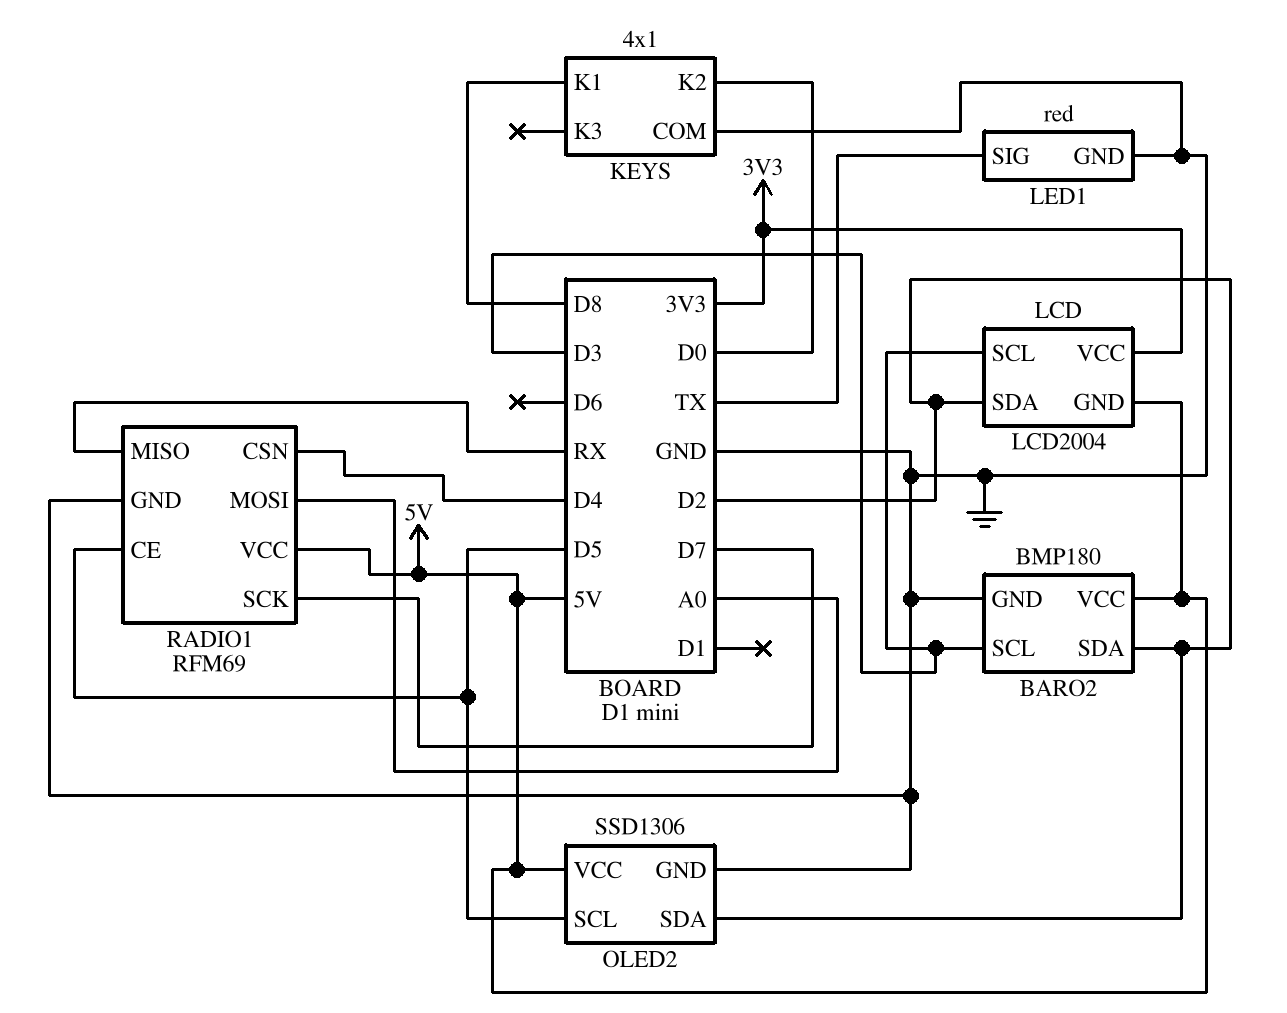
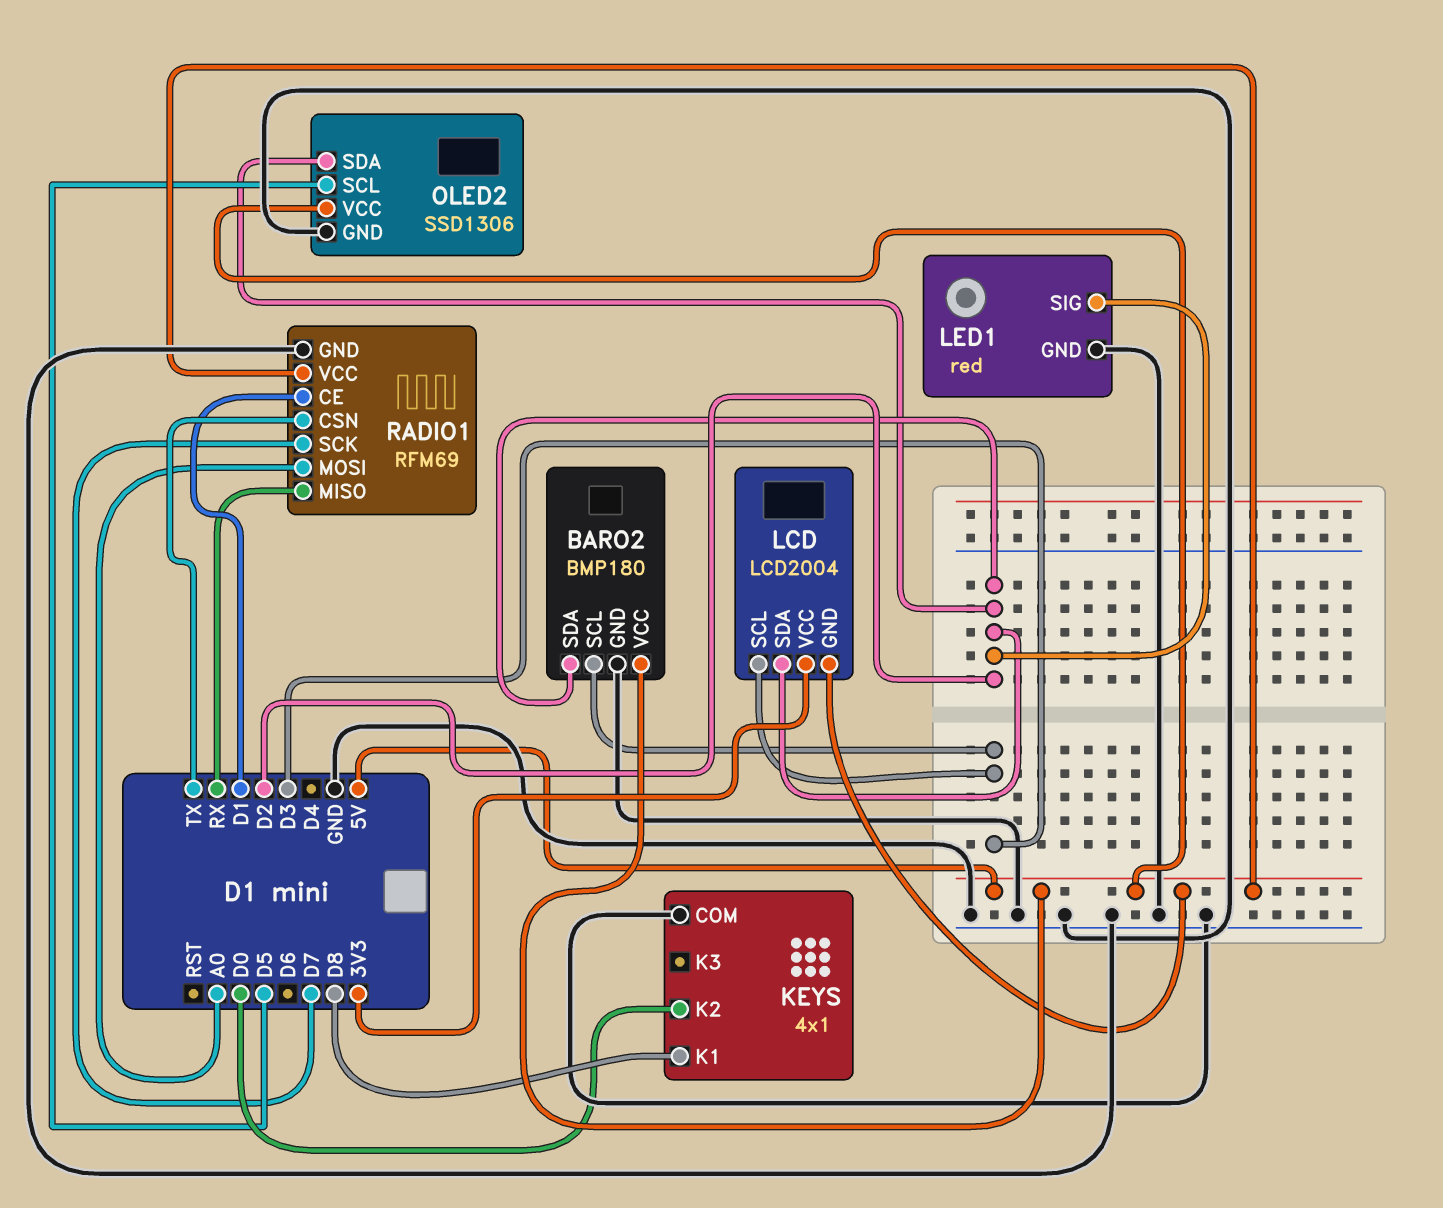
LED1 pin SIG: TX -> D2
RADIO1 pin CE: D5 -> D1
RADIO1 pin CSN: D4 -> TX

